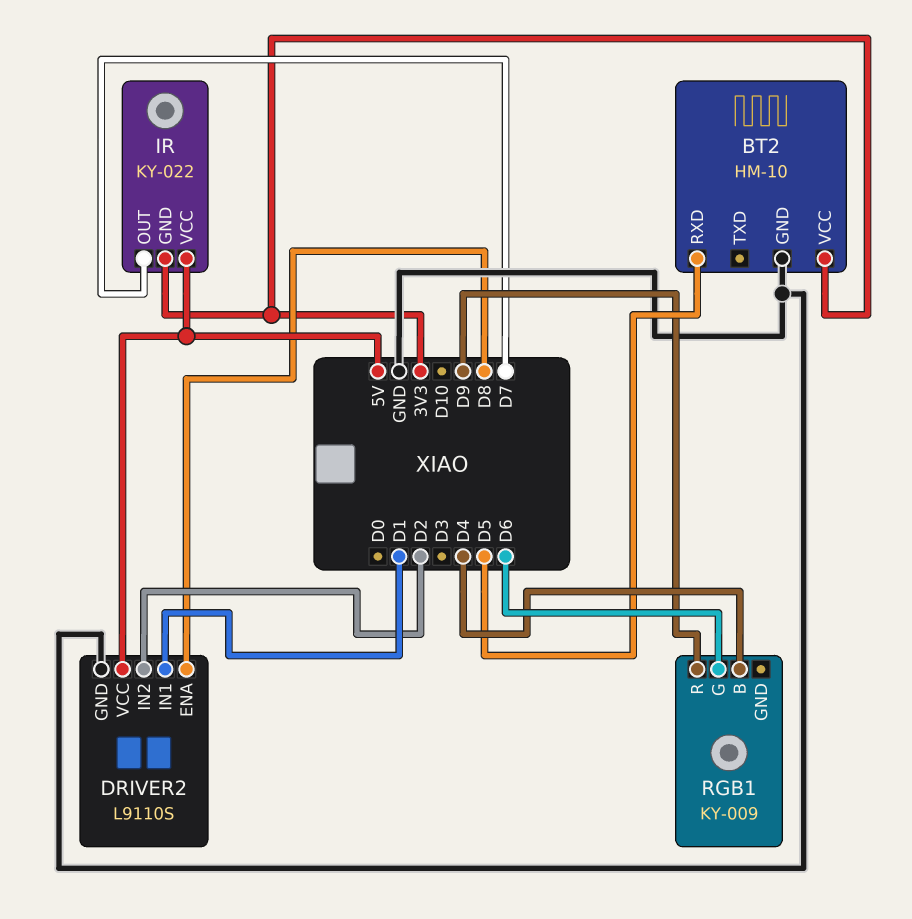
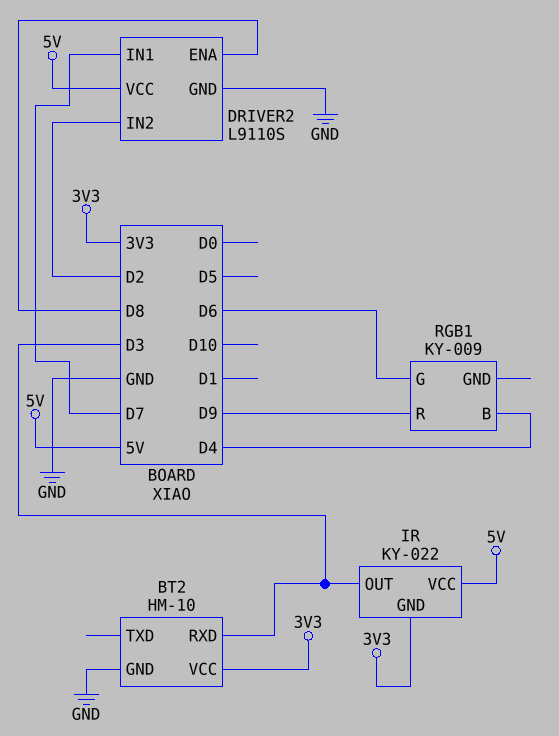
BT2 pin RXD: D5 -> D3
DRIVER2 pin IN1: D1 -> D7
IR pin OUT: D7 -> D3

